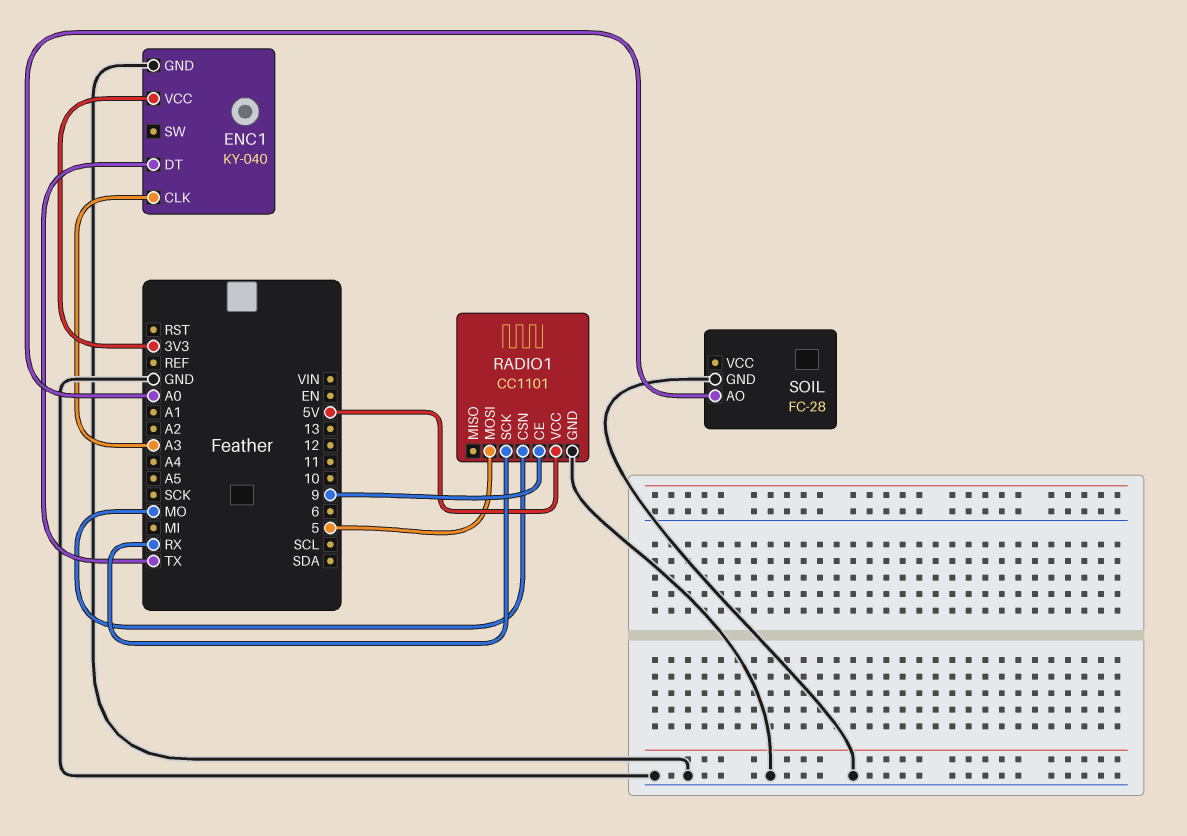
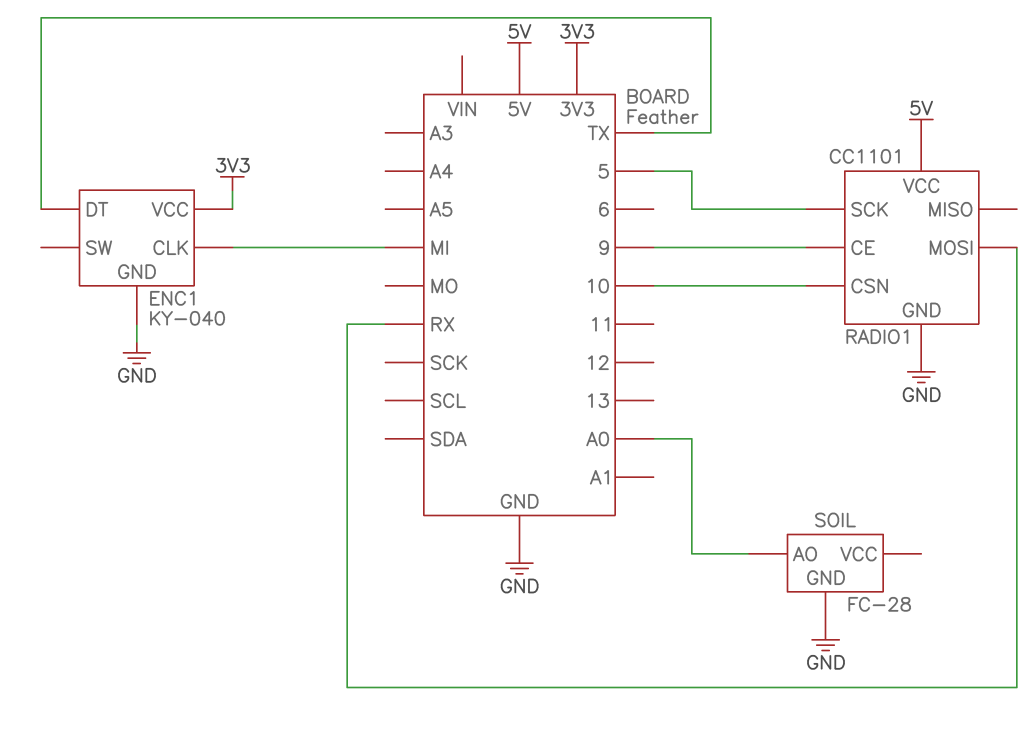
ENC1 pin CLK: A3 -> MI
RADIO1 pin CSN: MO -> 10
RADIO1 pin MOSI: 5 -> RX
RADIO1 pin SCK: RX -> 5

